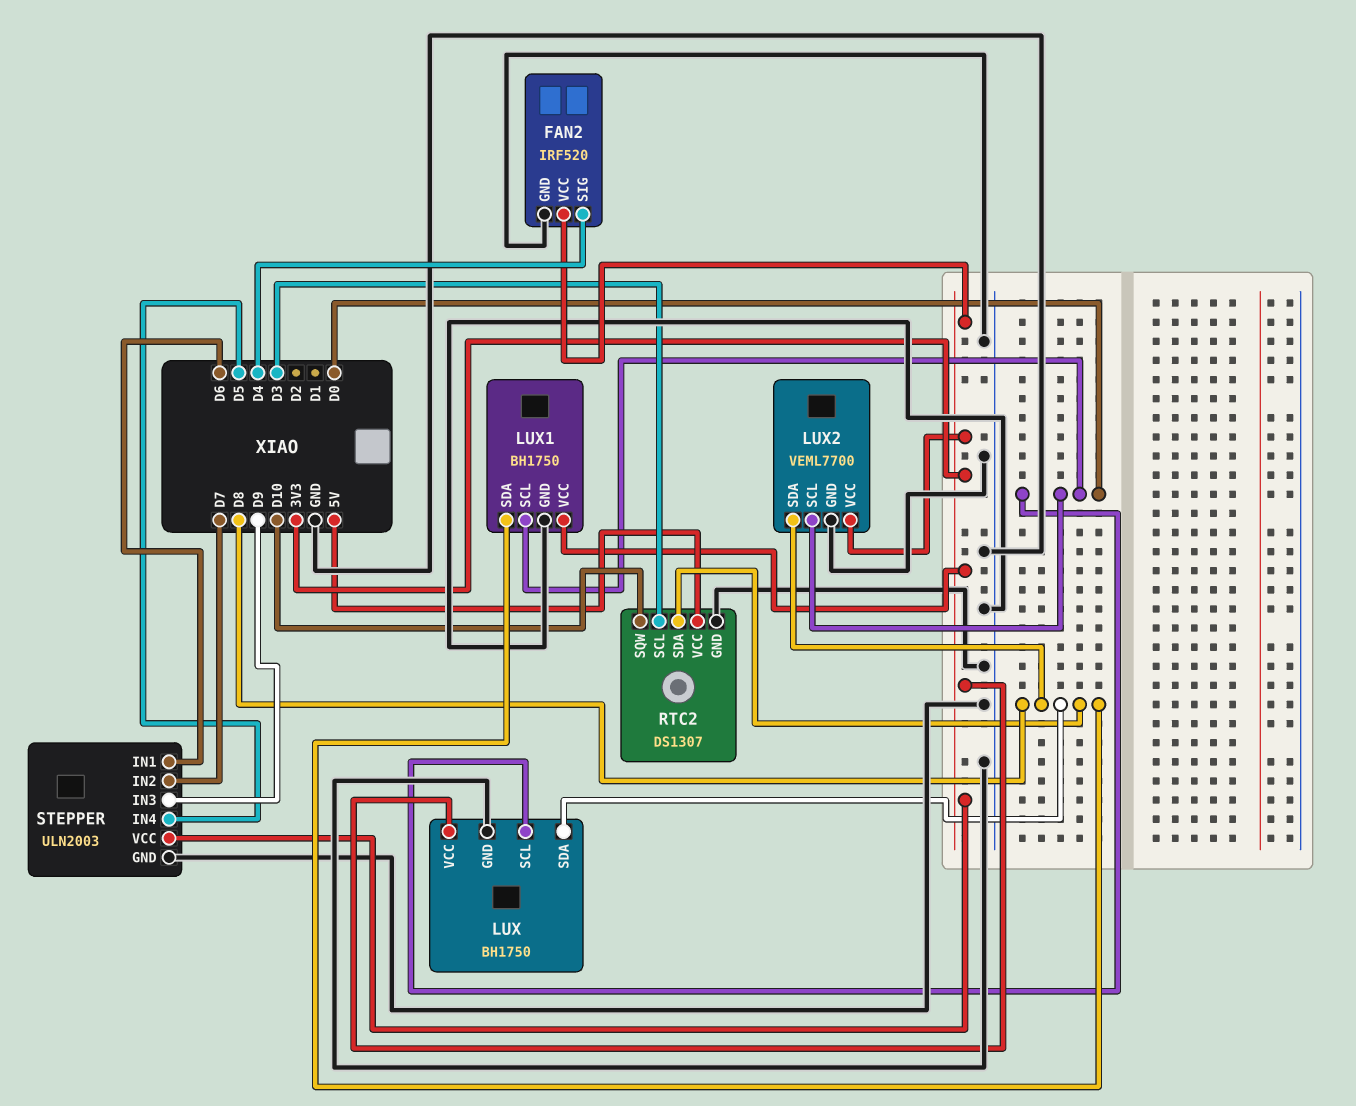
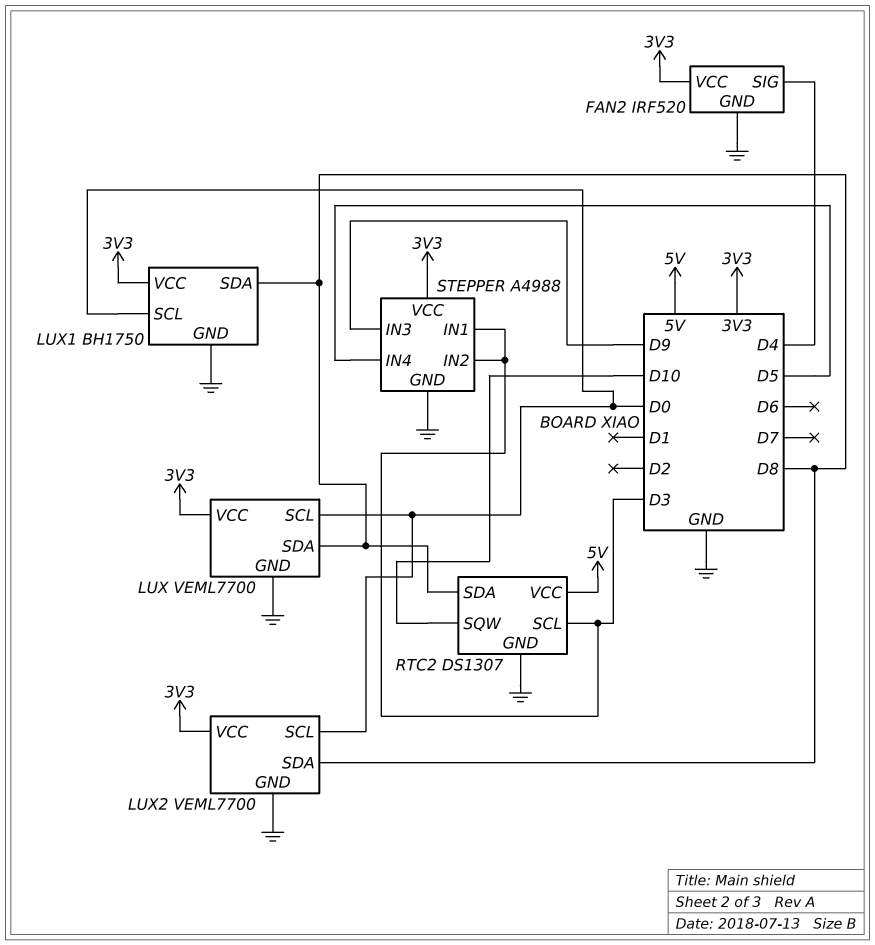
LUX: BH1750 -> VEML7700
STEPPER: ULN2003 -> A4988
STEPPER pin IN1: D6 -> D3
STEPPER pin IN2: D7 -> D3

